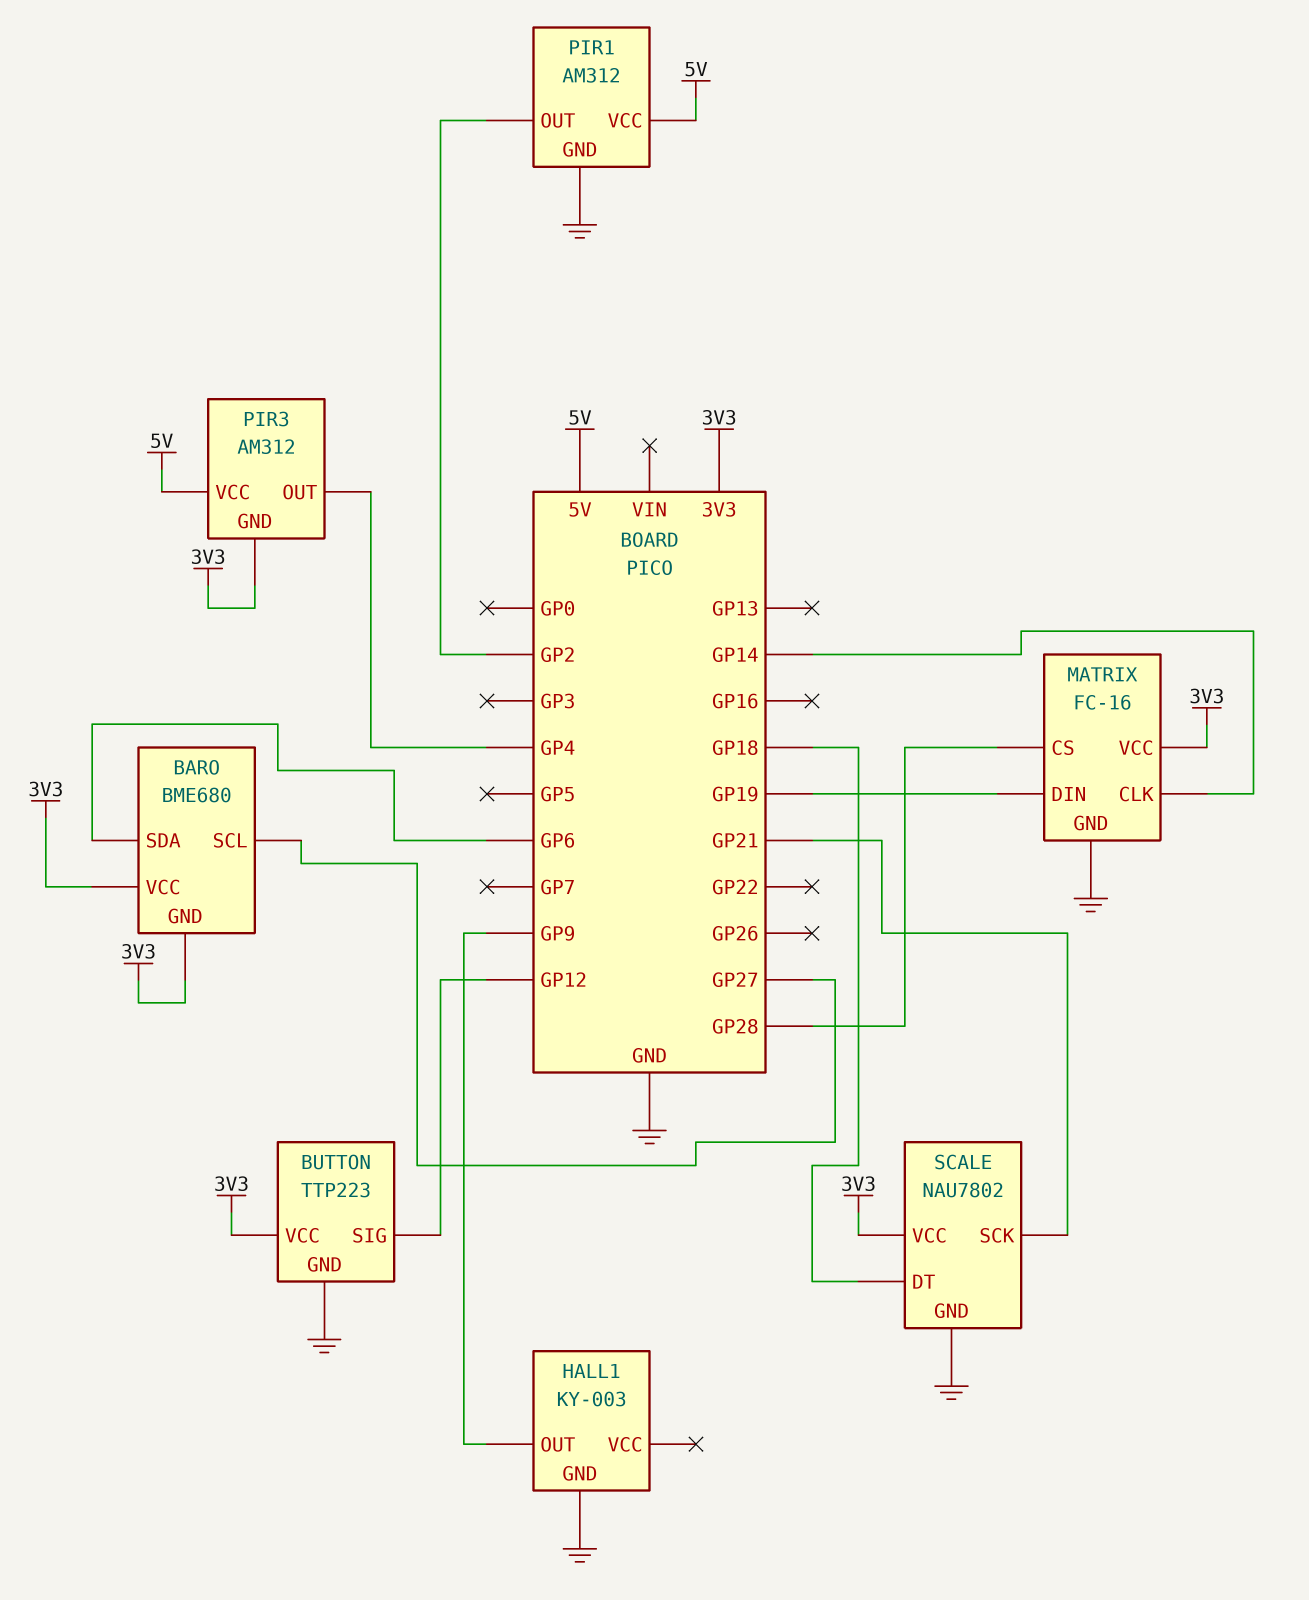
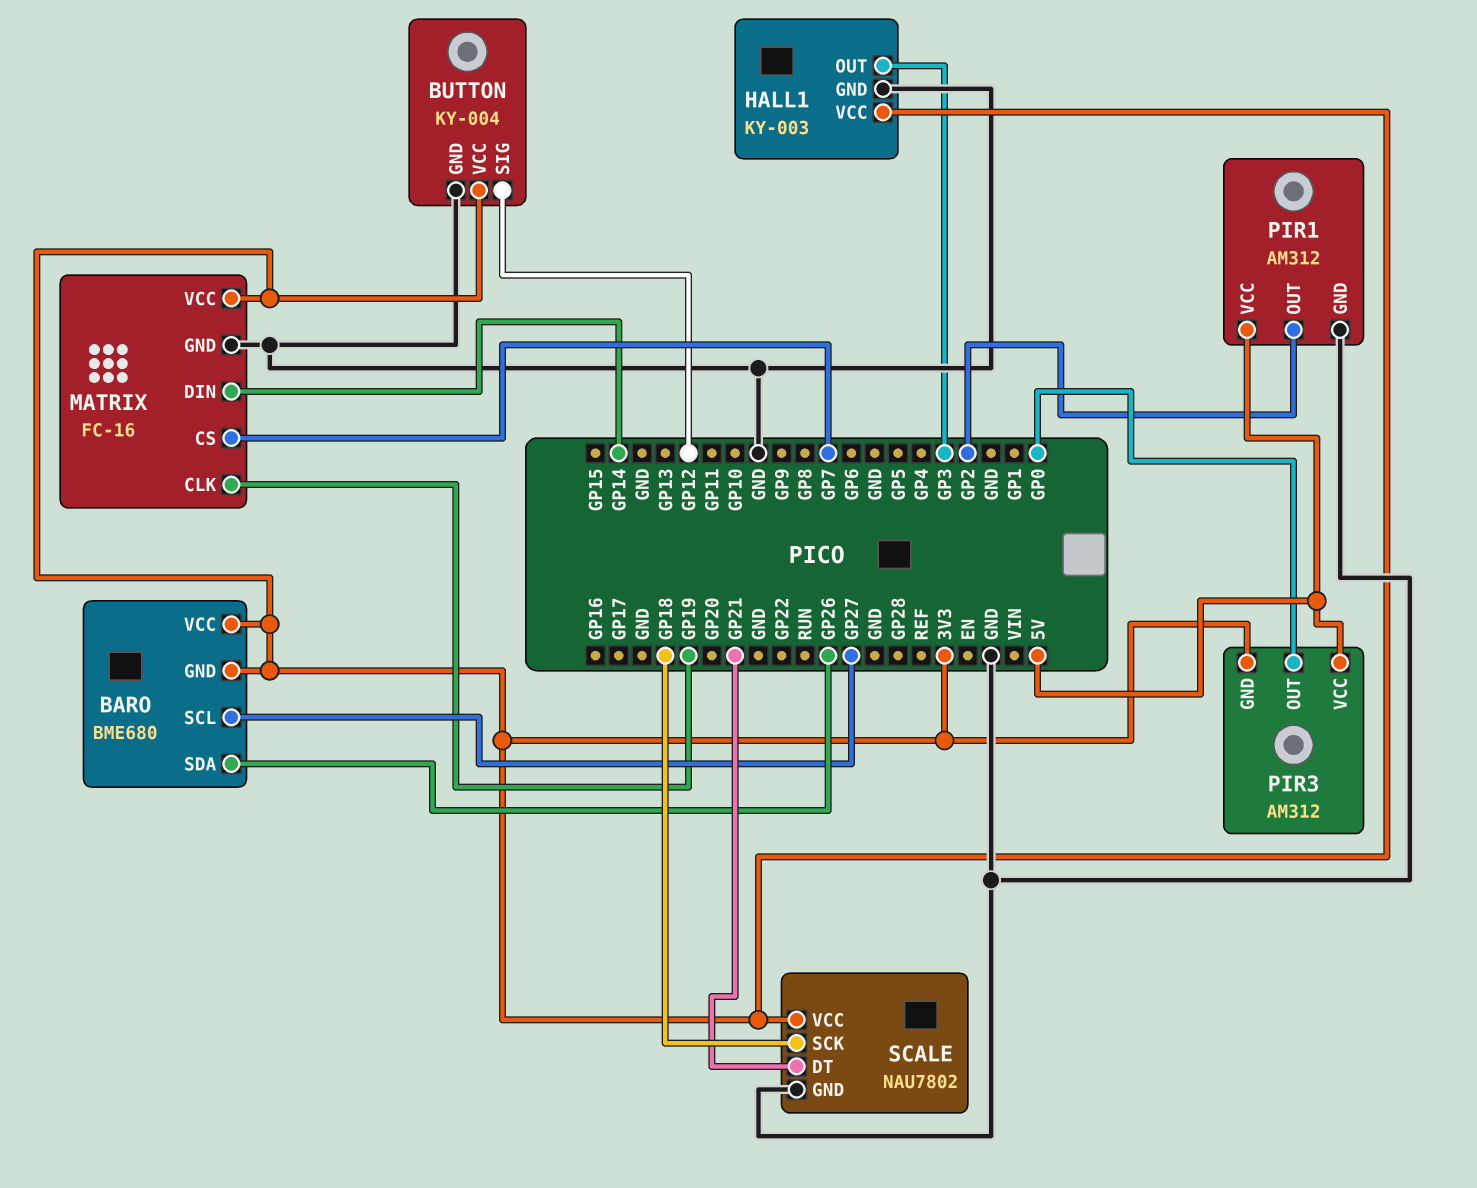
BARO pin SDA: GP6 -> GP26
BUTTON: TTP223 -> KY-004
HALL1 pin OUT: GP9 -> GP3
HALL1 pin VCC: none -> 3V3
MATRIX pin CLK: GP14 -> GP19
MATRIX pin CS: GP28 -> GP7
MATRIX pin DIN: GP19 -> GP14
PIR3 pin OUT: GP4 -> GP0
SCALE pin DT: GP18 -> GP21
SCALE pin SCK: GP21 -> GP18

